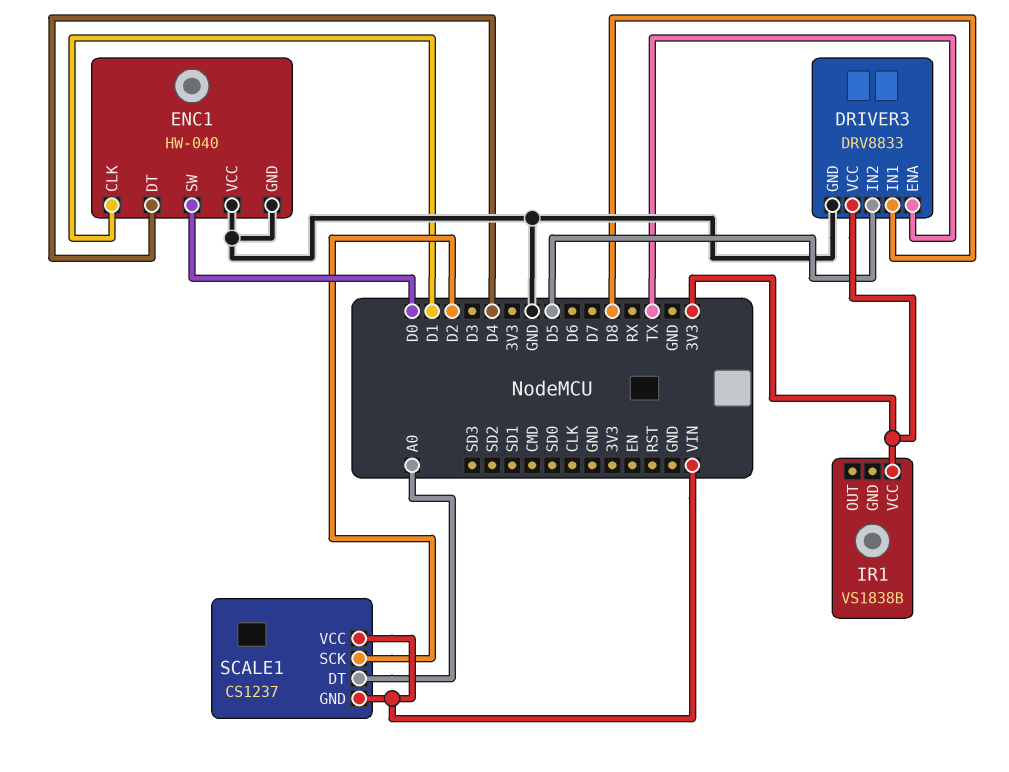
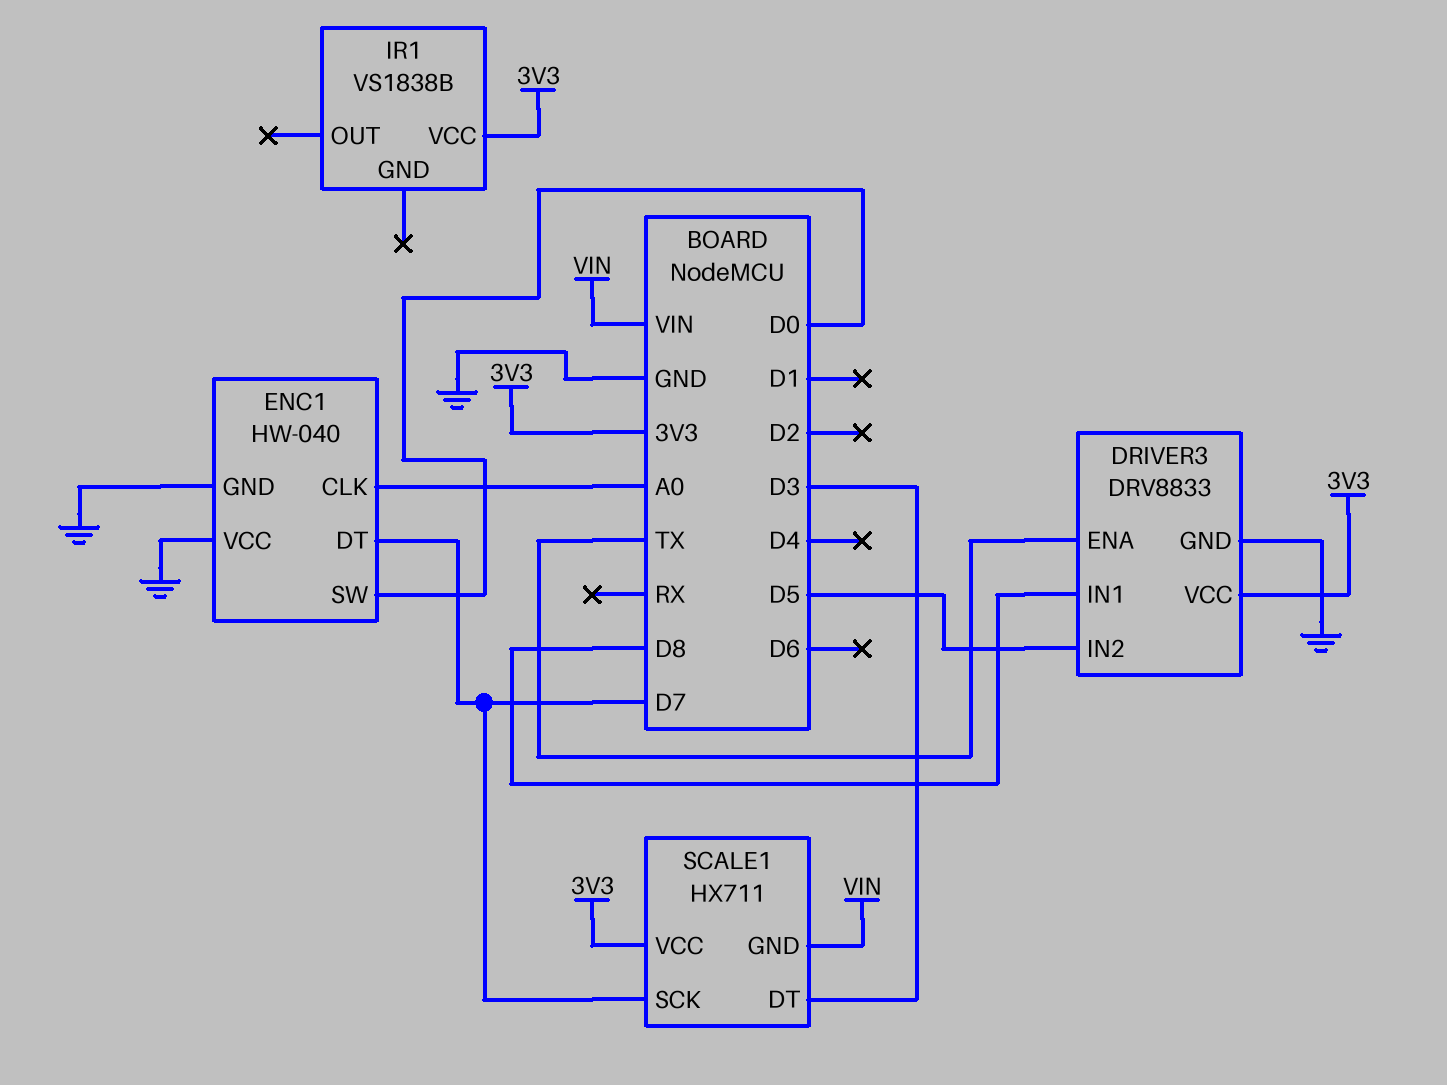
ENC1 pin CLK: D1 -> A0
ENC1 pin DT: D4 -> D7
SCALE1: CS1237 -> HX711
SCALE1 pin DT: A0 -> D3
SCALE1 pin SCK: D2 -> D7
SCALE1 pin VCC: VIN -> 3V3

